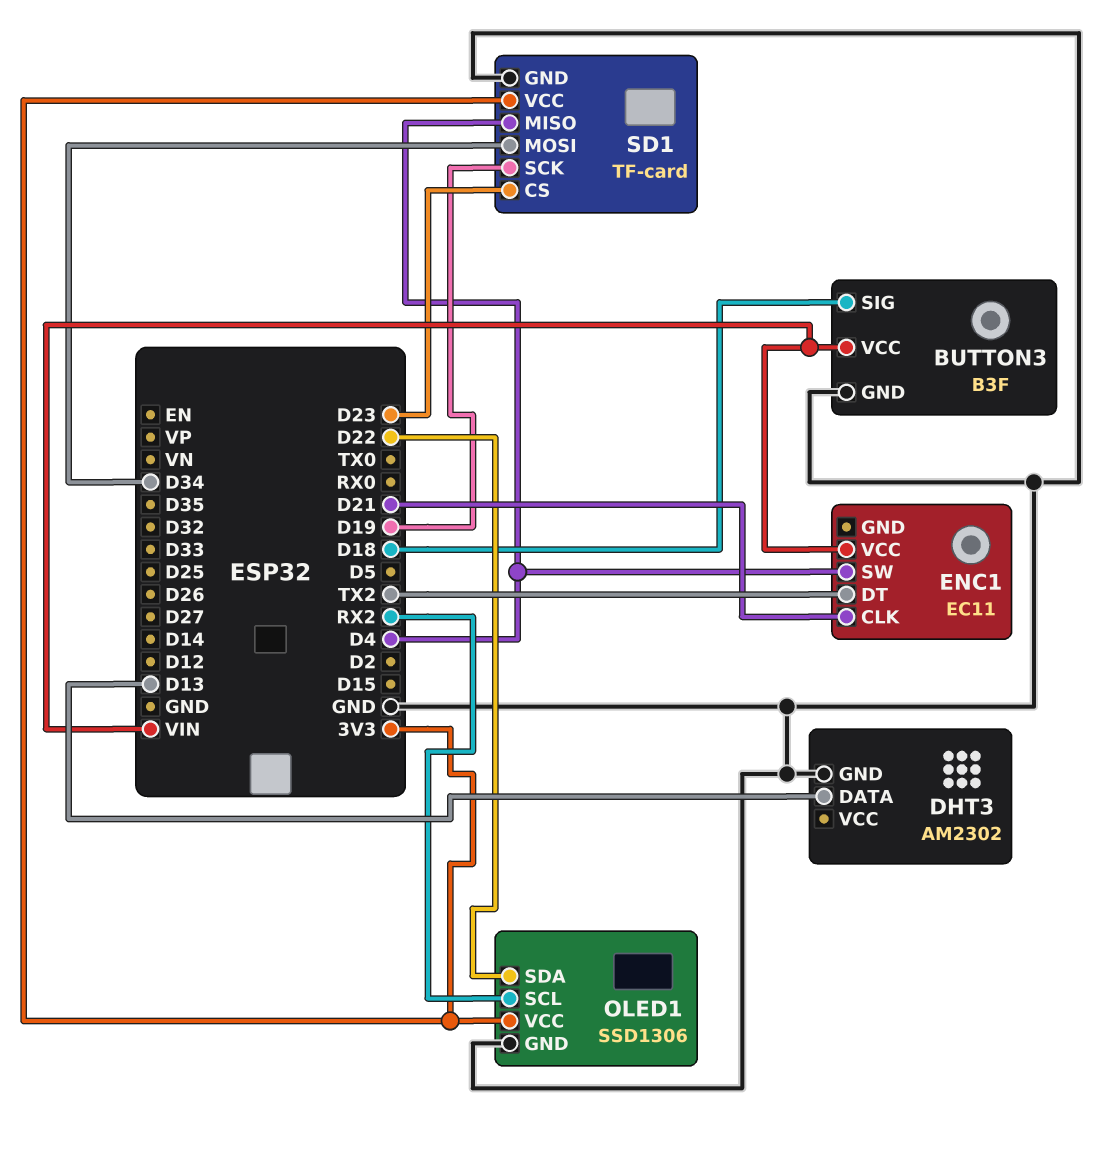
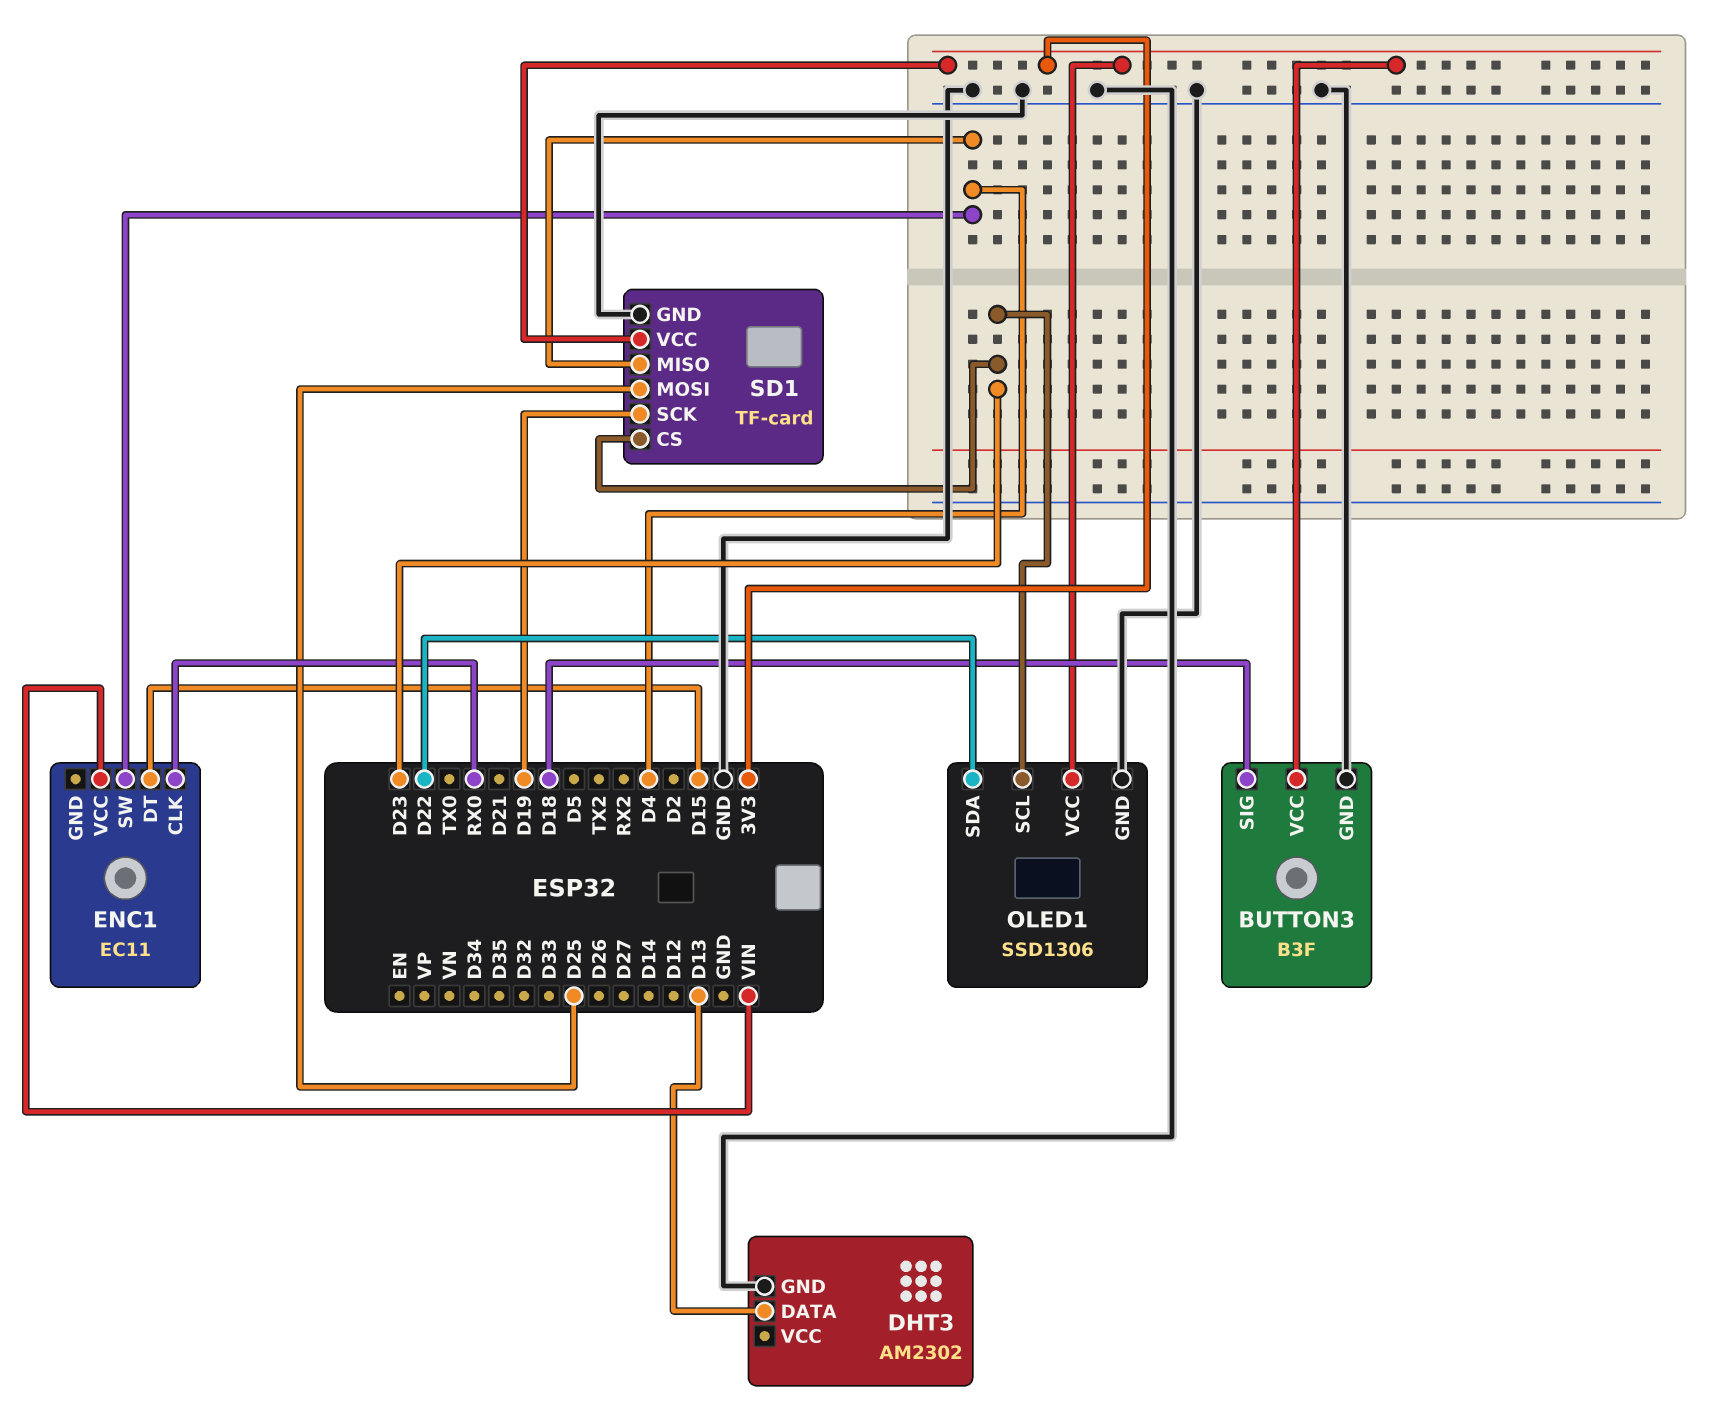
BUTTON3 pin VCC: VIN -> 3V3
ENC1 pin CLK: D21 -> RX0
ENC1 pin DT: TX2 -> D15
OLED1 pin SCL: RX2 -> D23
SD1 pin MOSI: D34 -> D25

